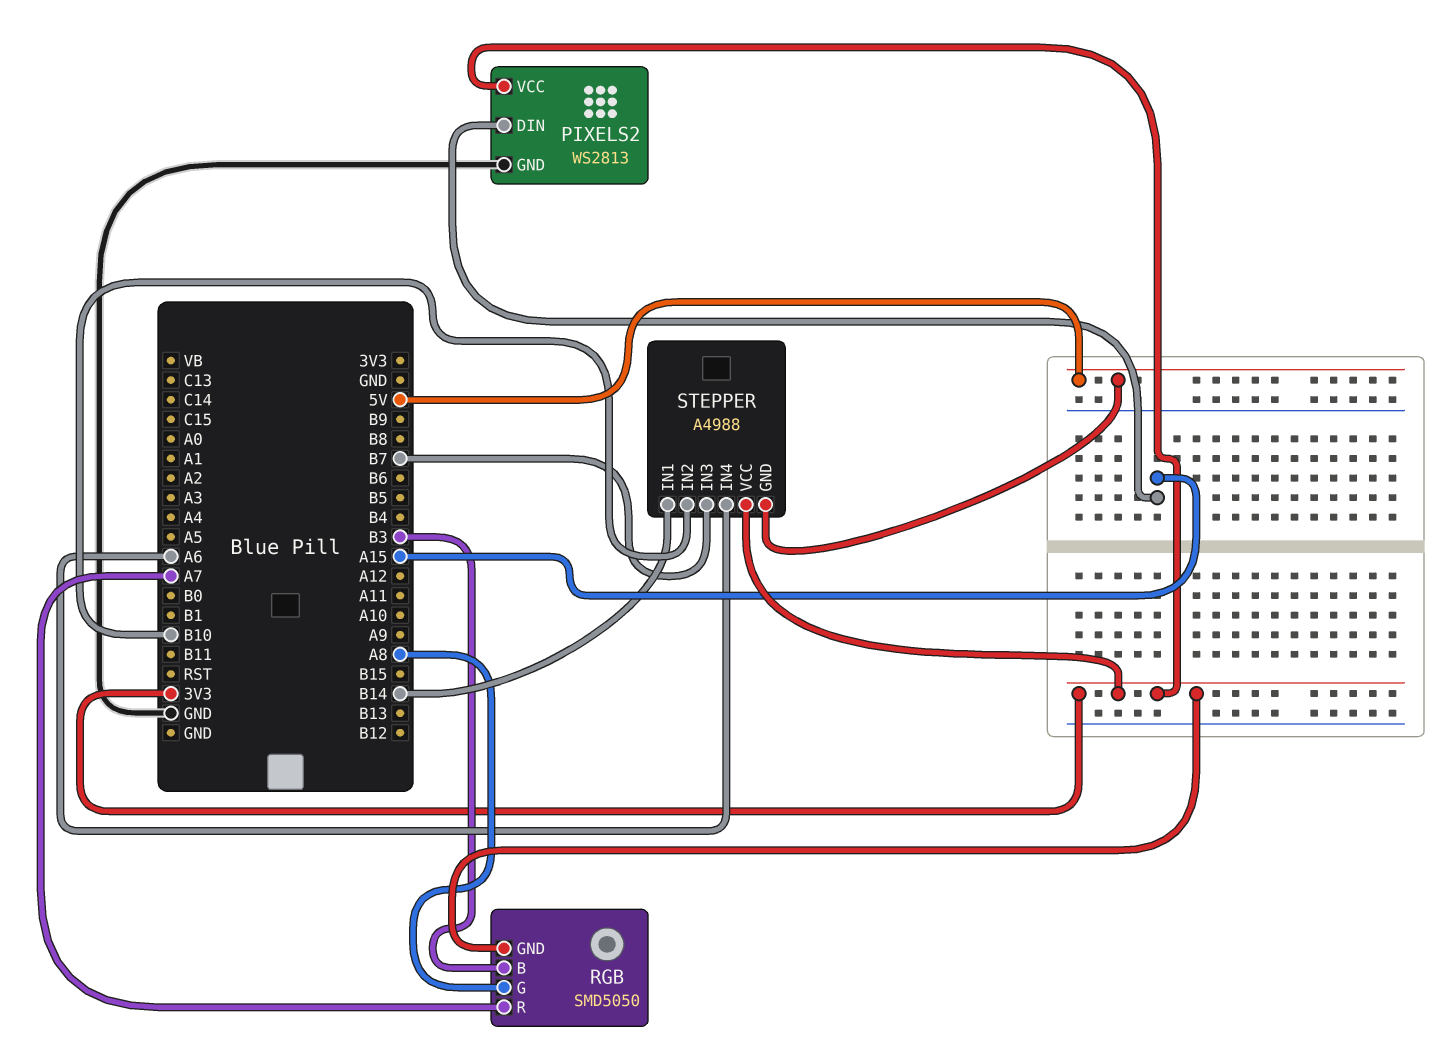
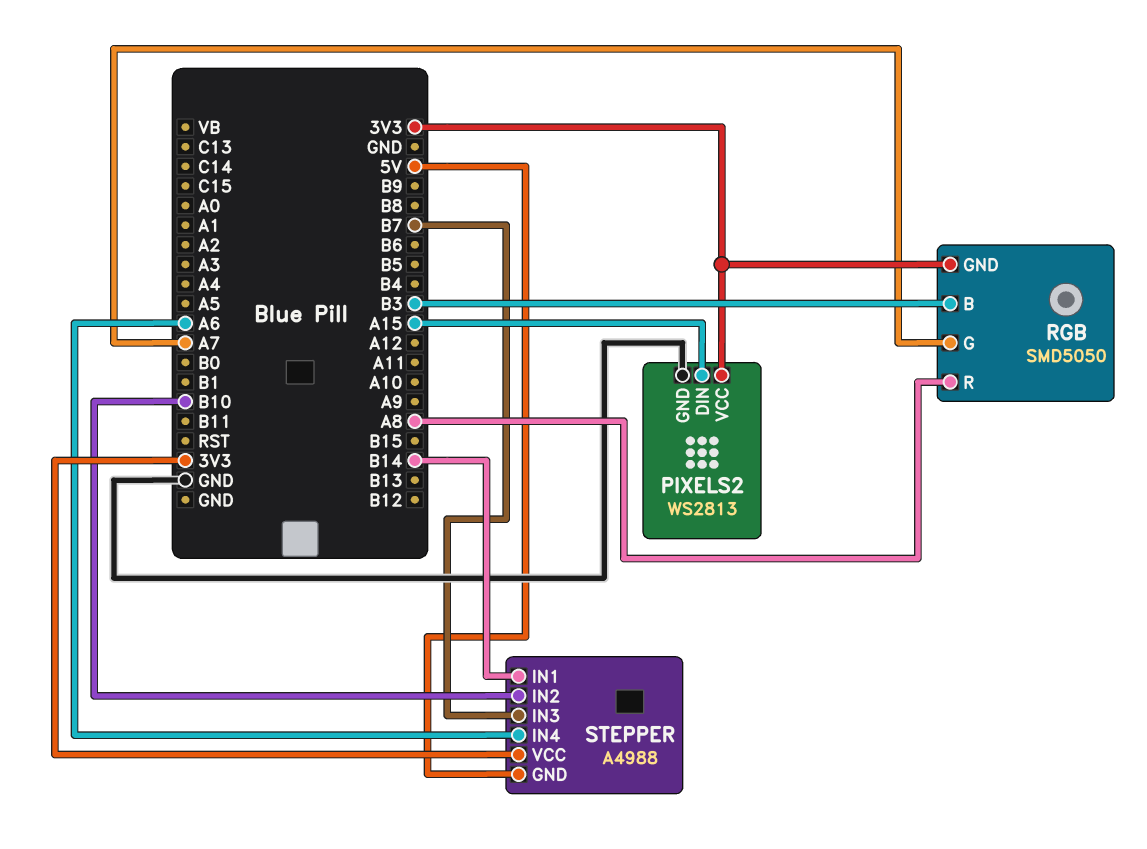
RGB pin G: A8 -> A7
RGB pin R: A7 -> A8

